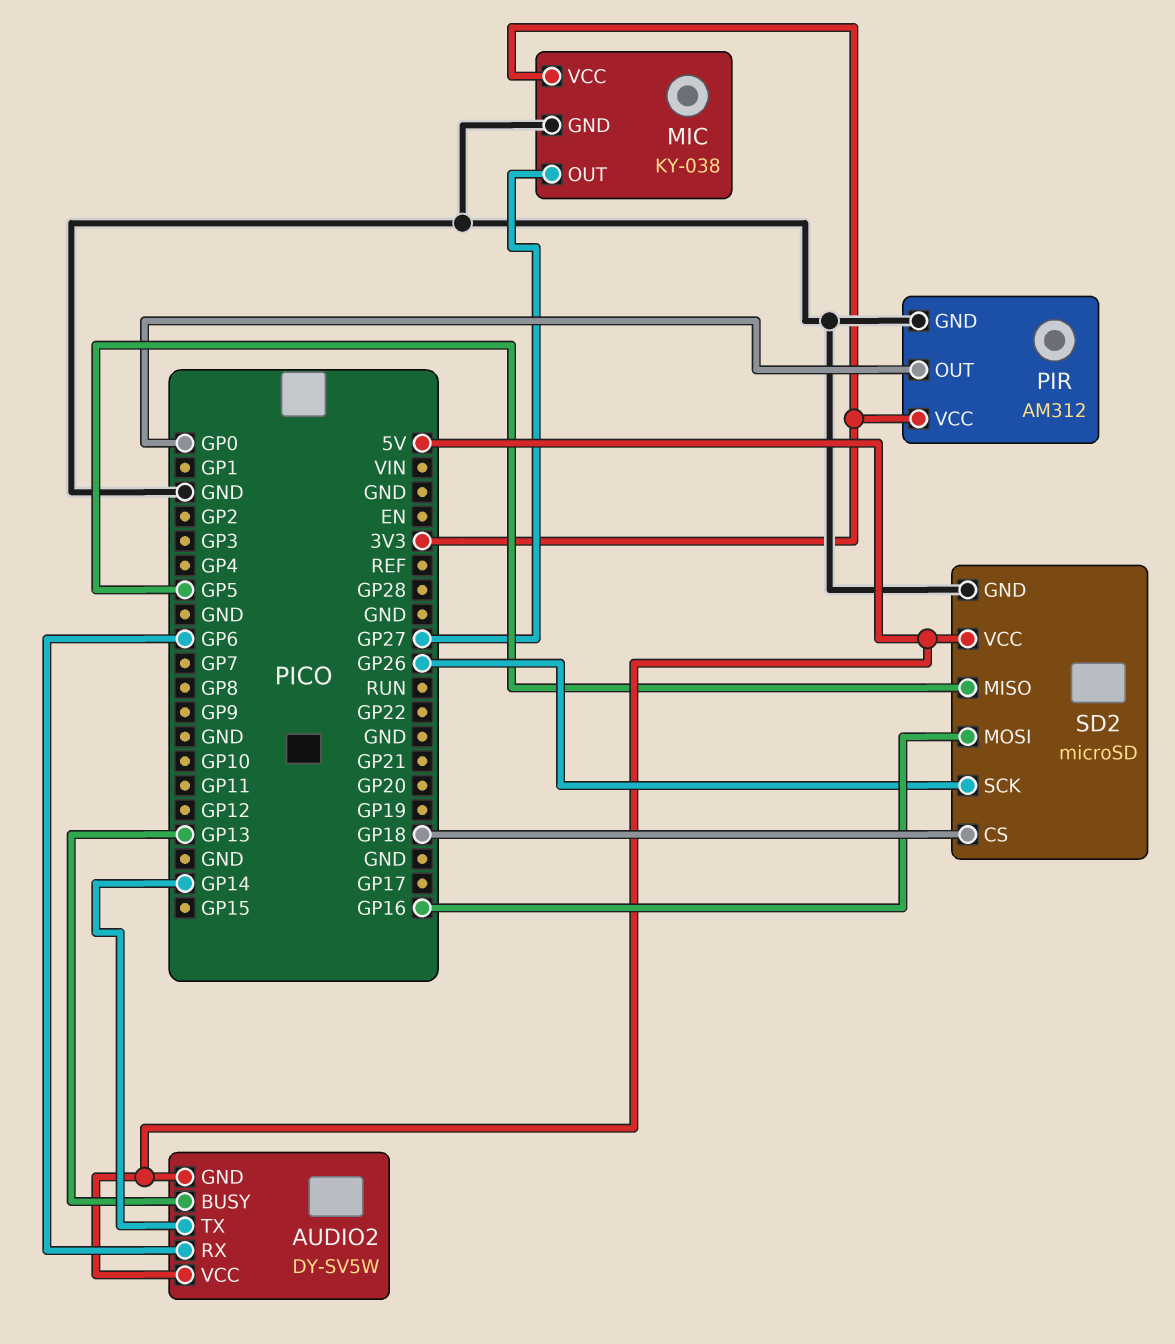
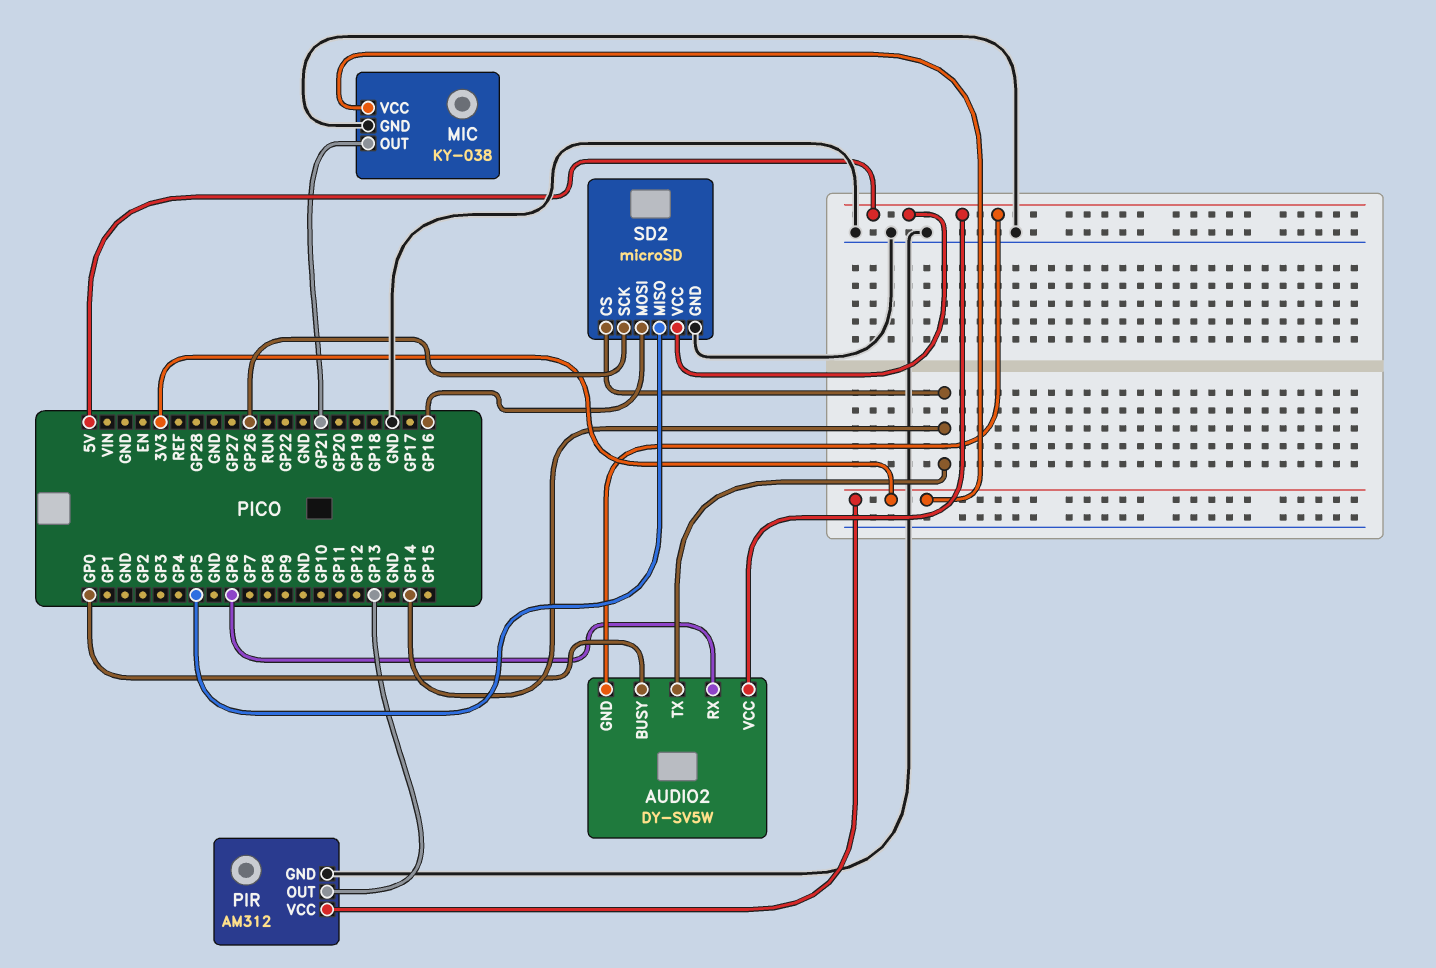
AUDIO2 pin BUSY: GP13 -> GP0
MIC pin OUT: GP27 -> GP21
PIR pin OUT: GP0 -> GP13
SD2 pin CS: GP18 -> GP14

